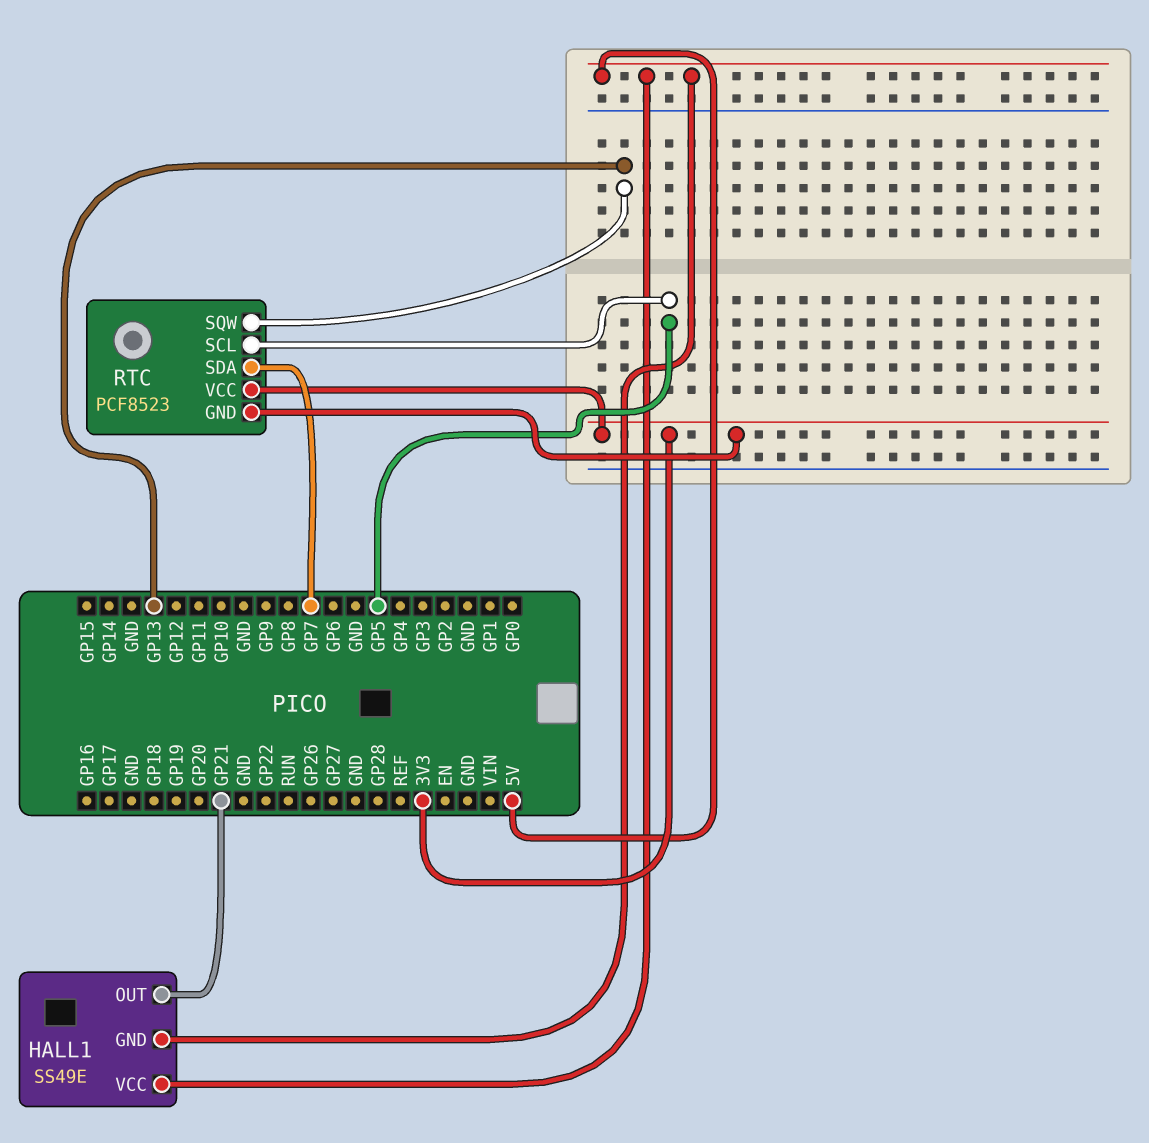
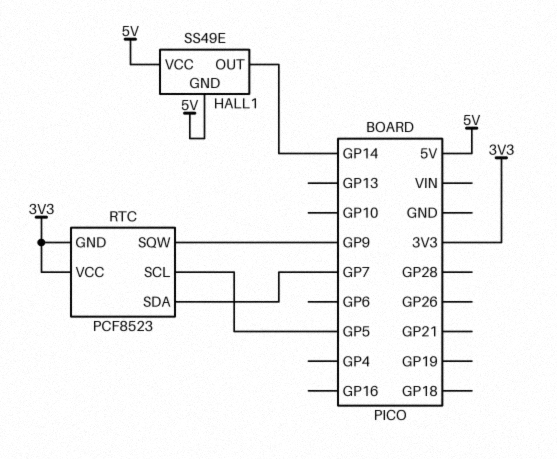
HALL1 pin OUT: GP21 -> GP14
RTC pin SQW: GP13 -> GP9

